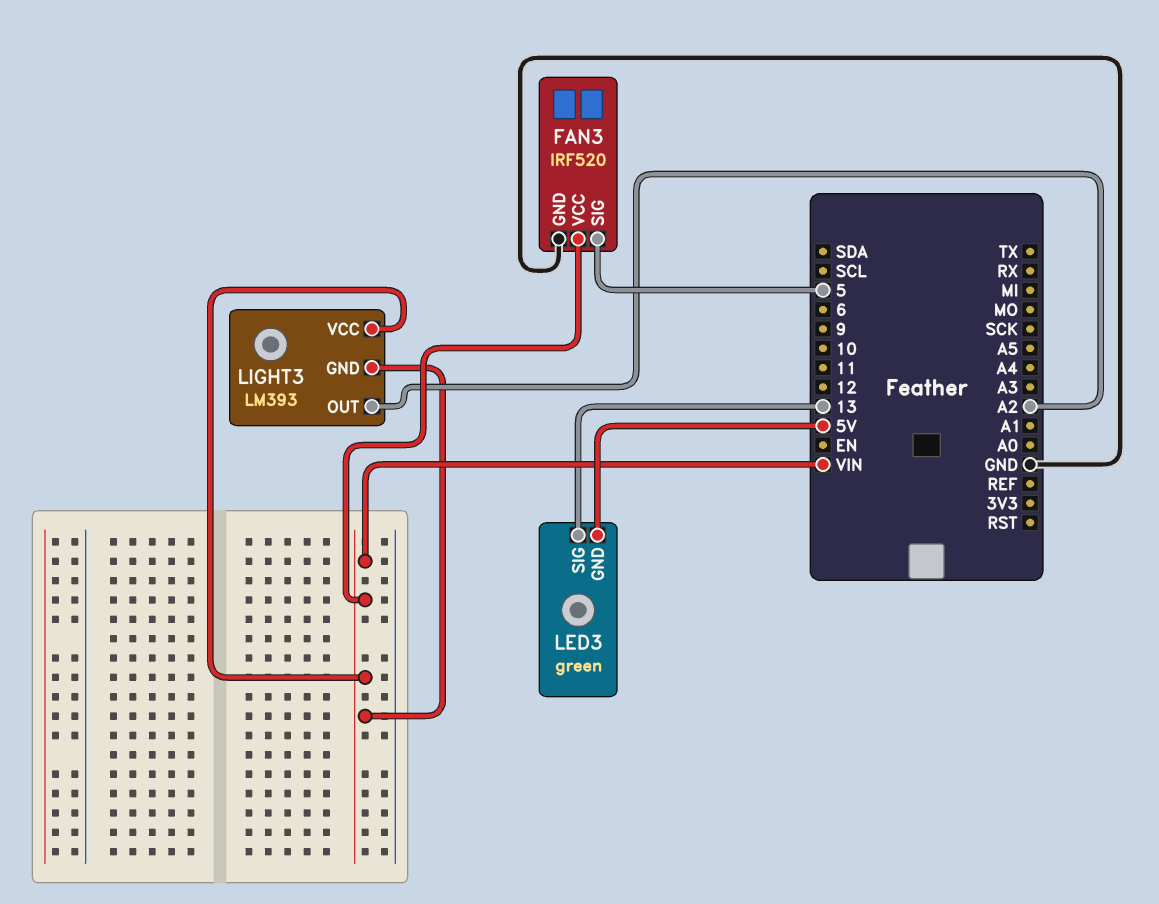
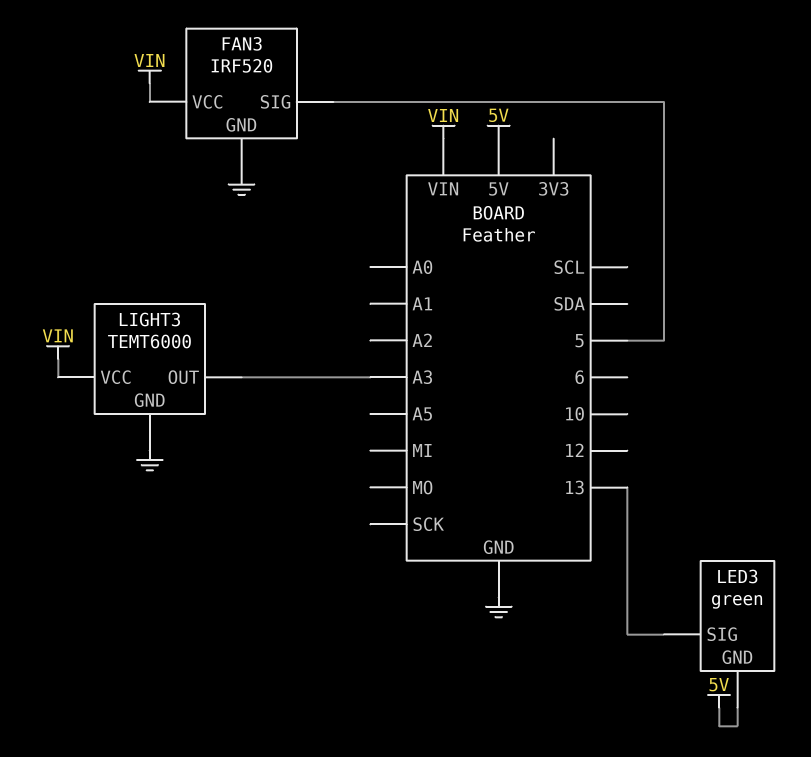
LIGHT3: LM393 -> TEMT6000
LIGHT3 pin GND: VIN -> GND
LIGHT3 pin OUT: A2 -> A3

